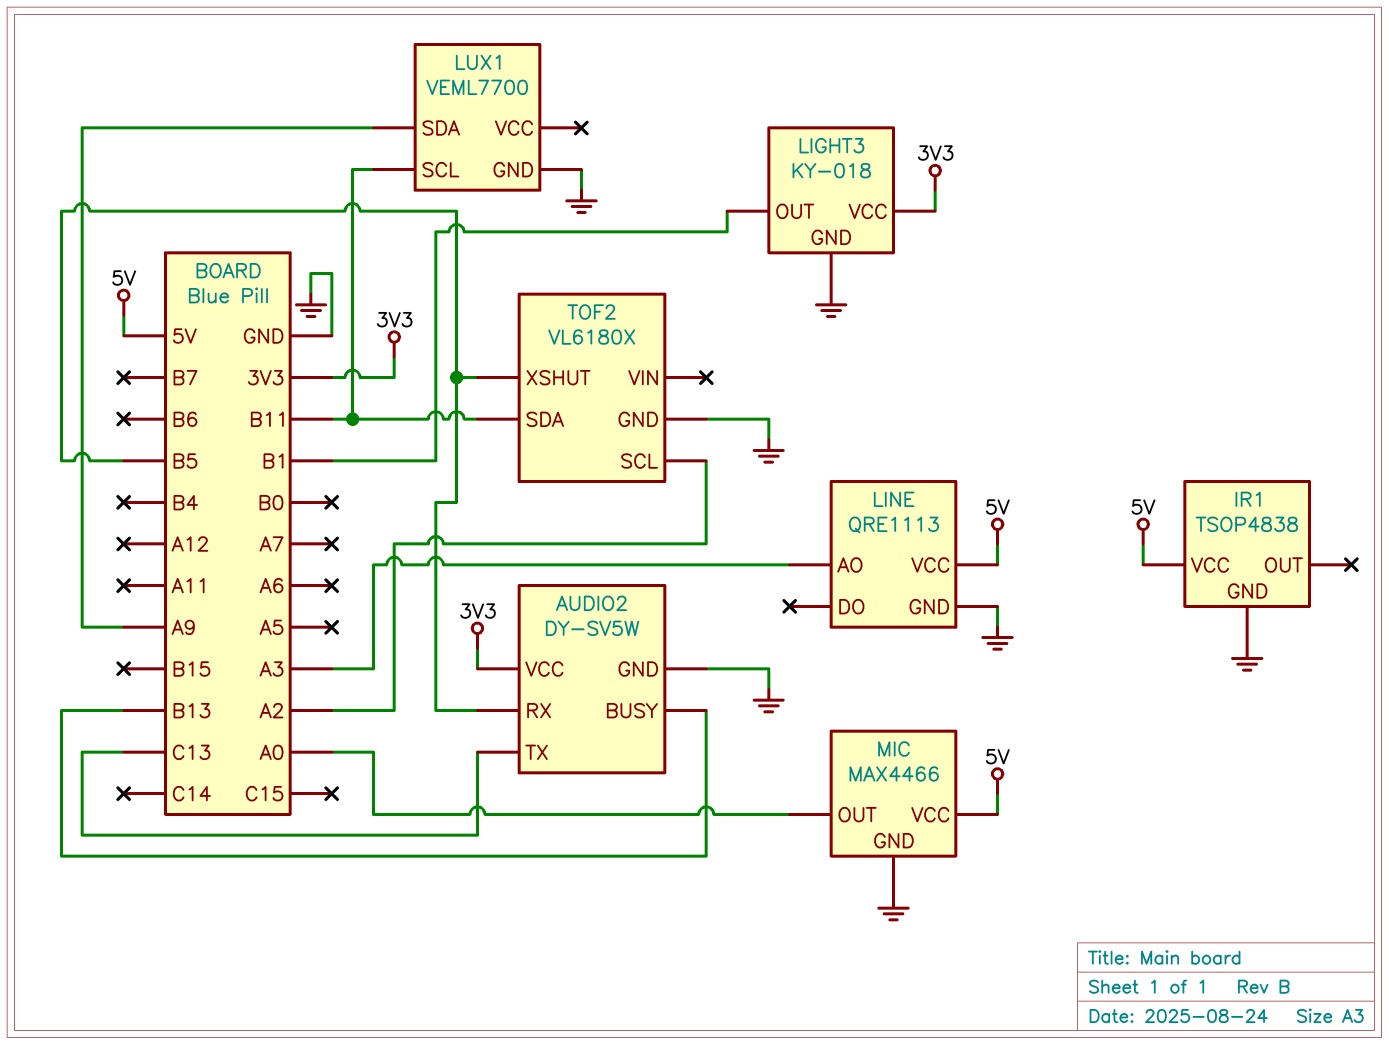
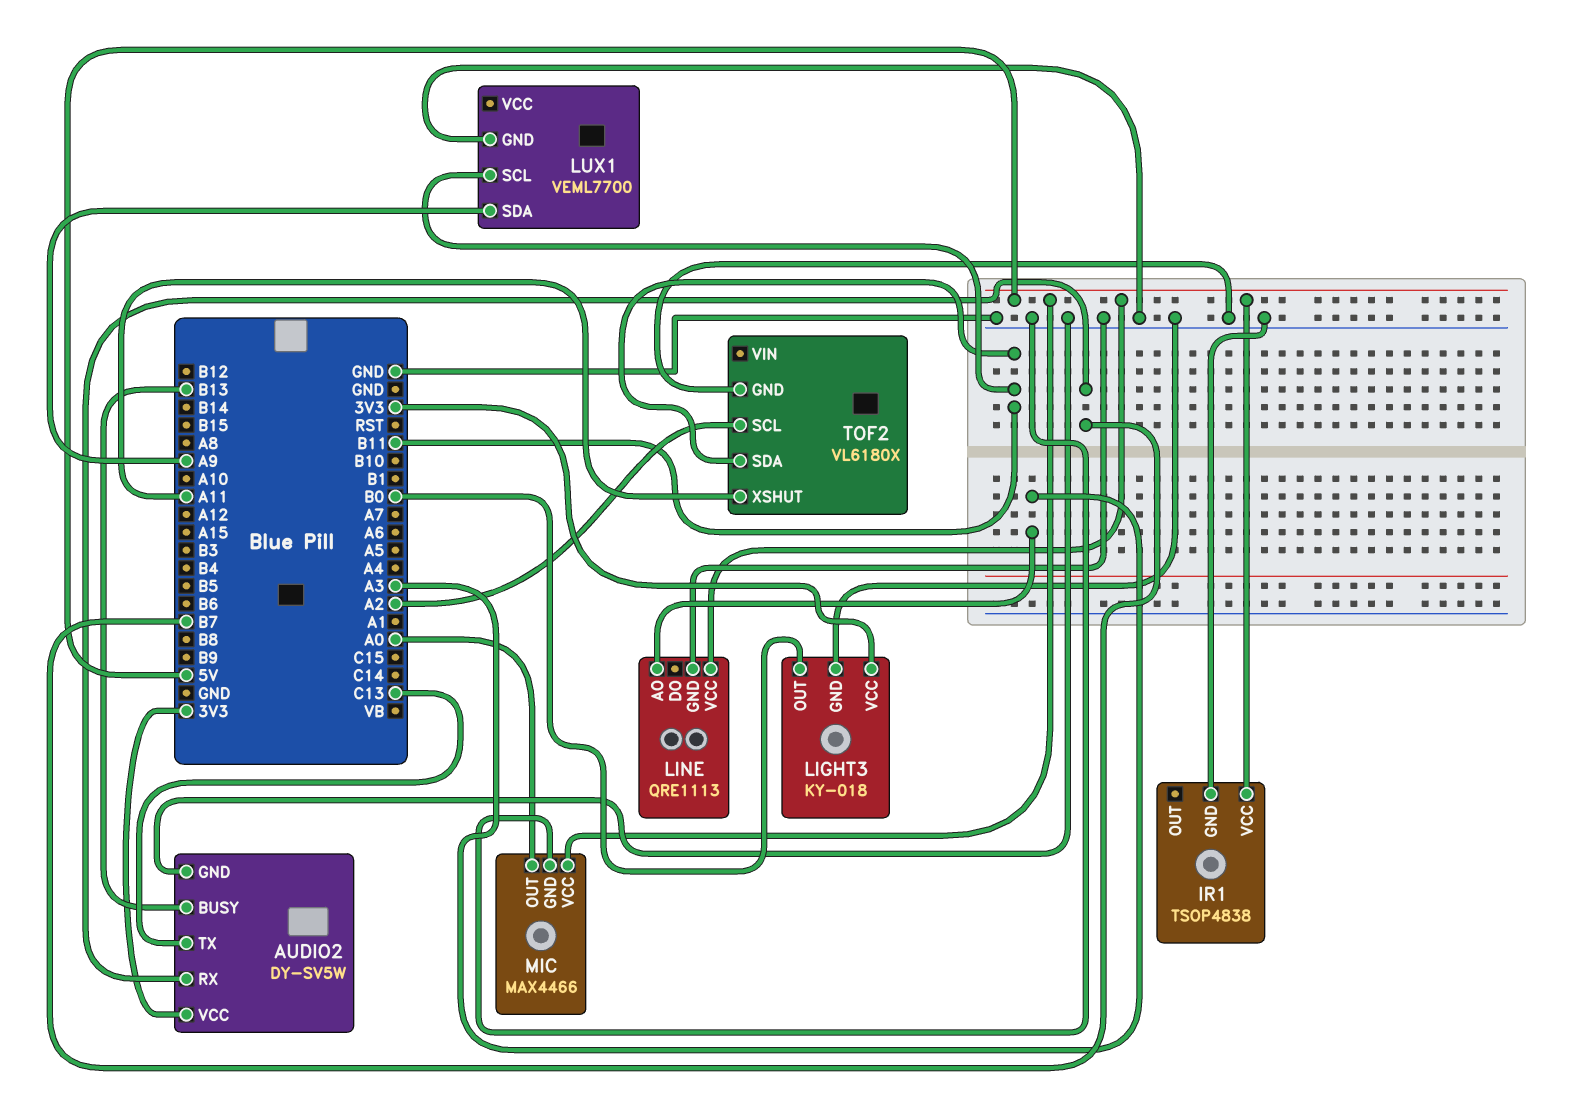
AUDIO2 pin RX: B5 -> B7
LIGHT3 pin OUT: B1 -> B0
TOF2 pin XSHUT: B5 -> A11

